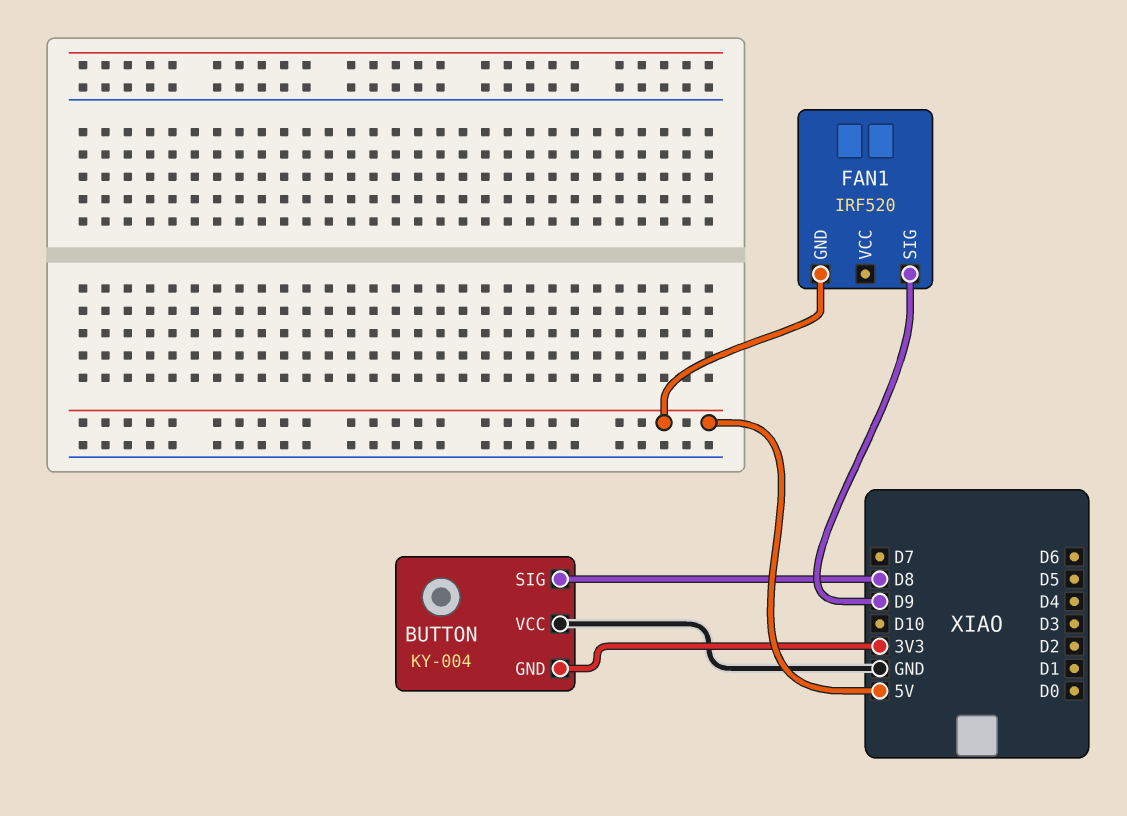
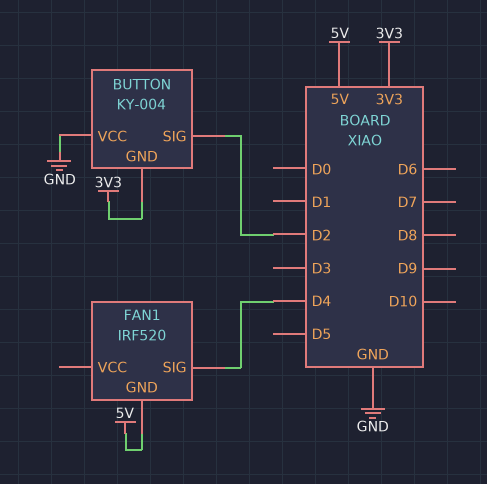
BUTTON pin SIG: D8 -> D2
FAN1 pin SIG: D9 -> D4

